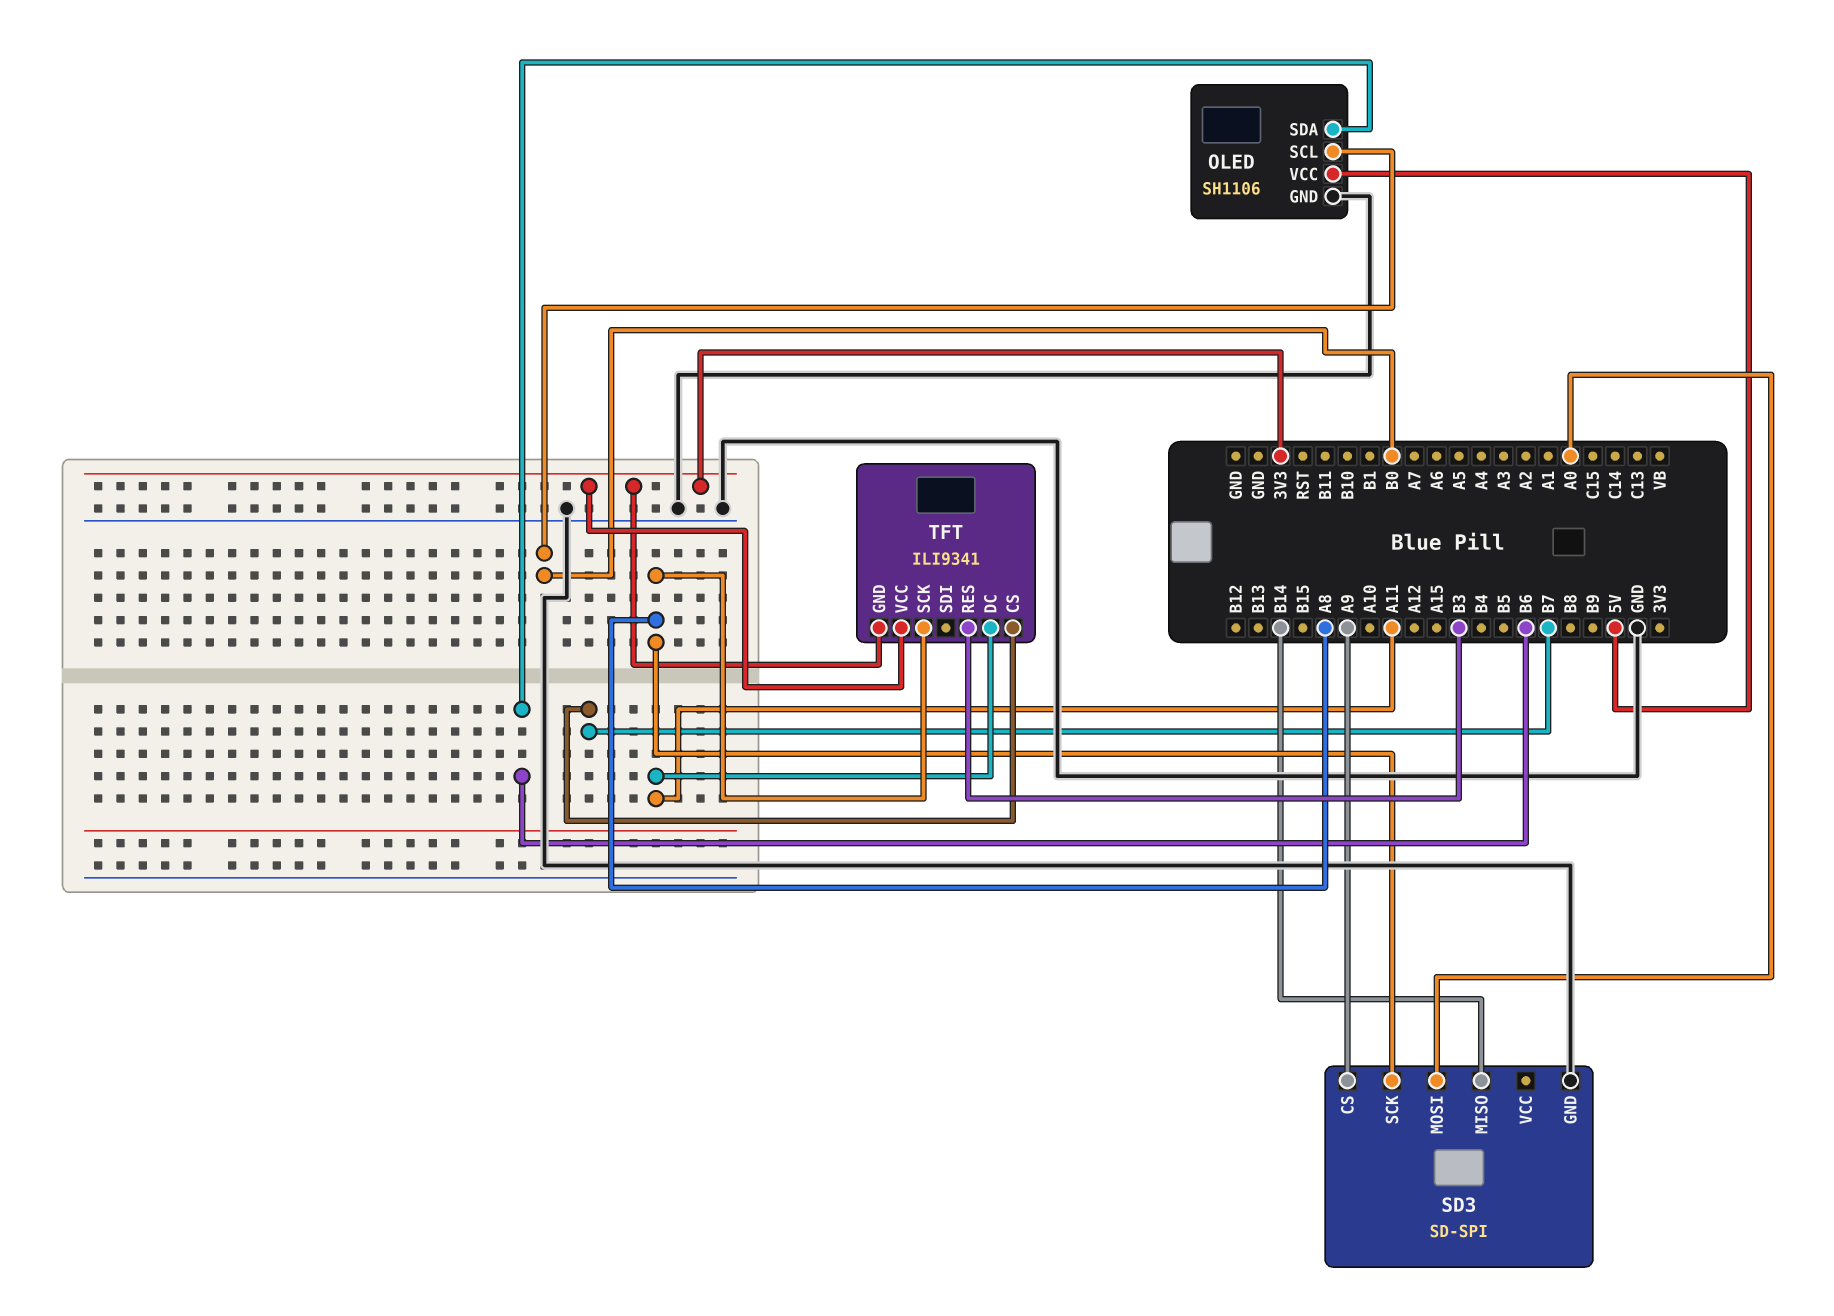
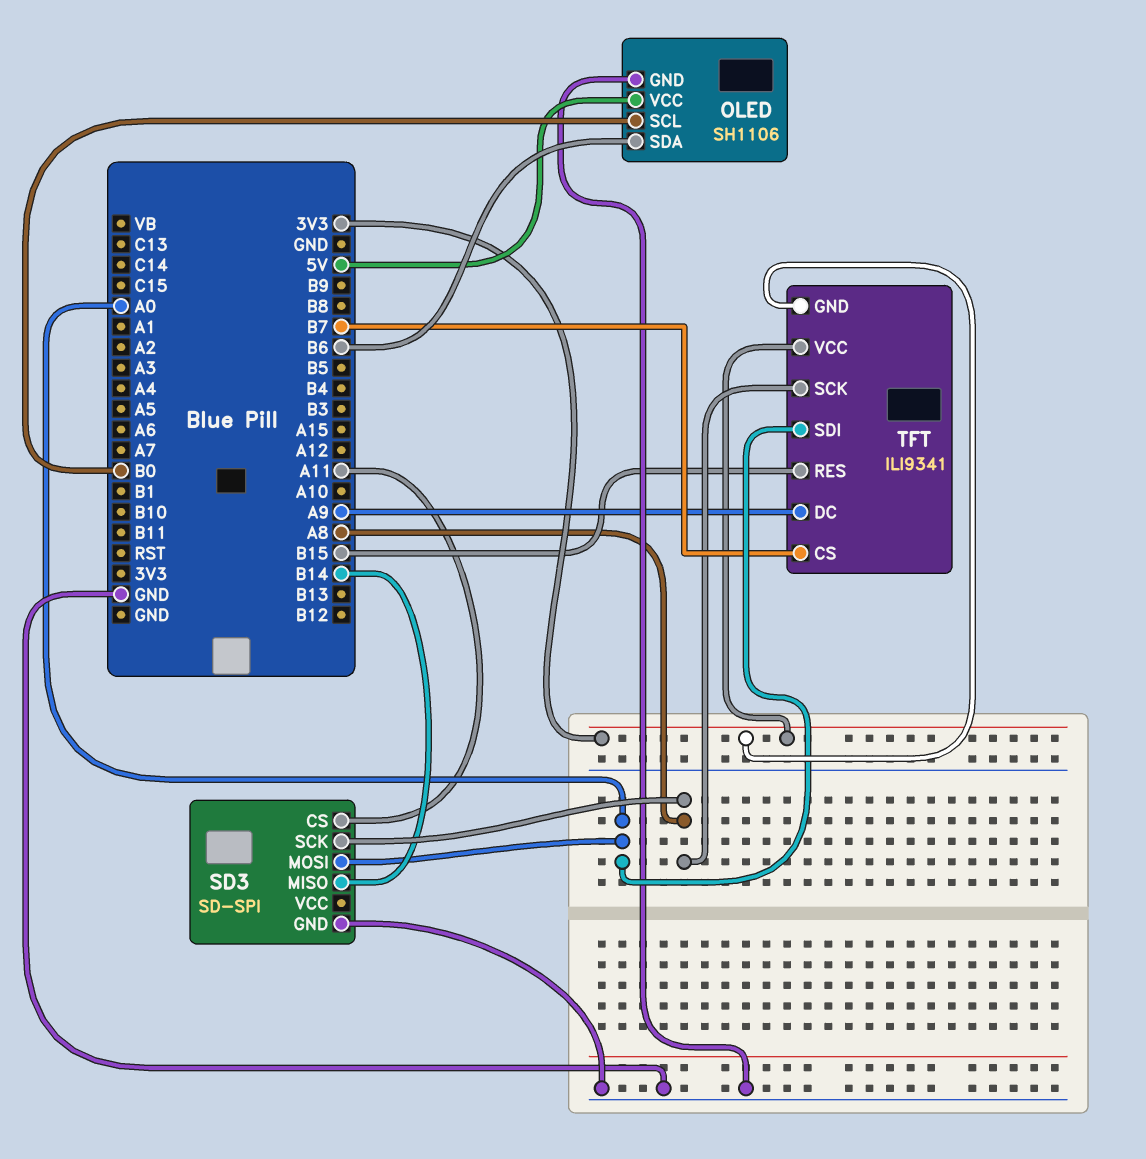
SD3 pin CS: A9 -> A11
TFT pin DC: A11 -> A9
TFT pin RES: B3 -> B15
TFT pin SDI: none -> A0

